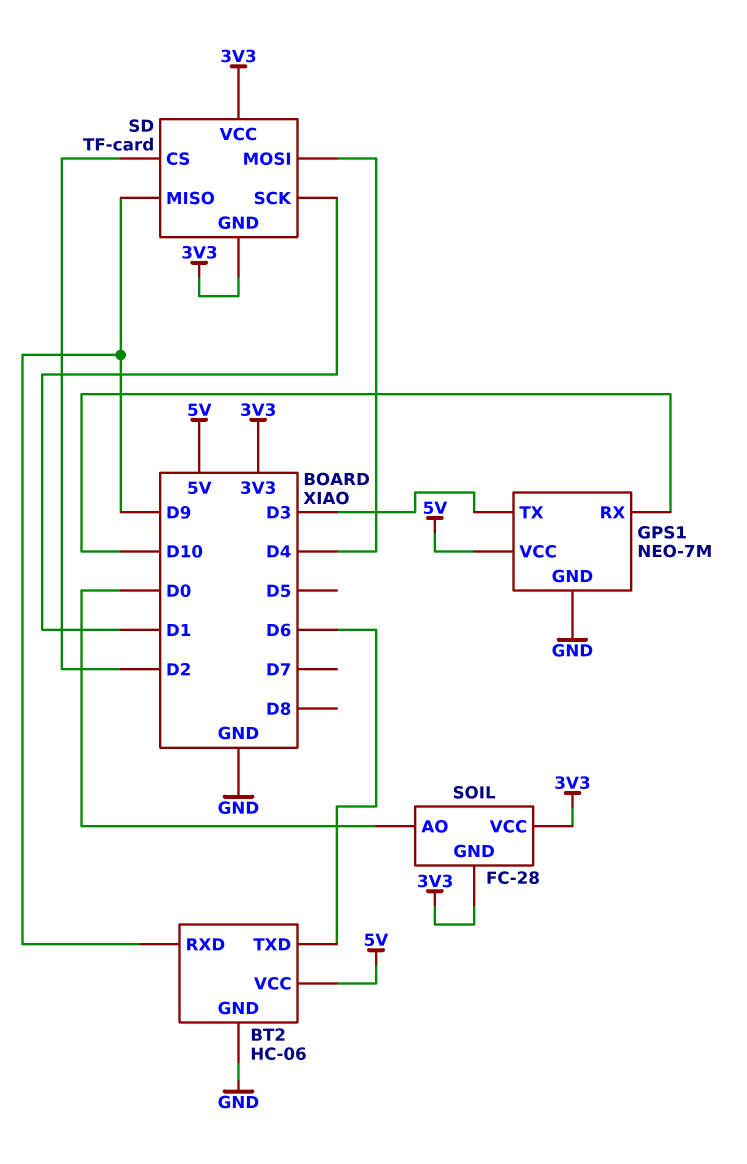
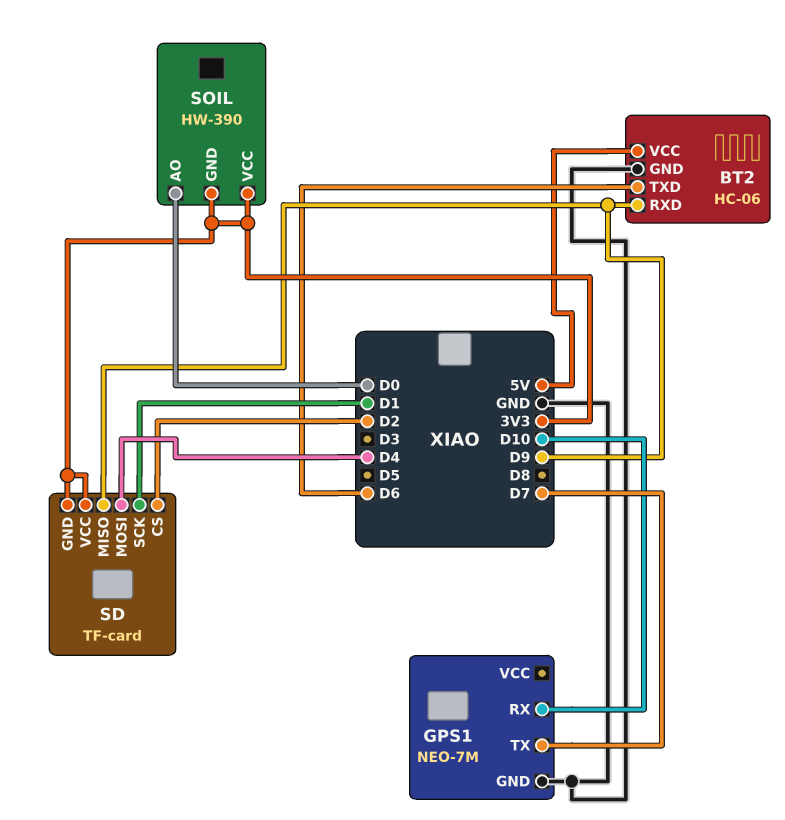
GPS1 pin TX: D3 -> D7
GPS1 pin VCC: 5V -> none
SOIL: FC-28 -> HW-390

